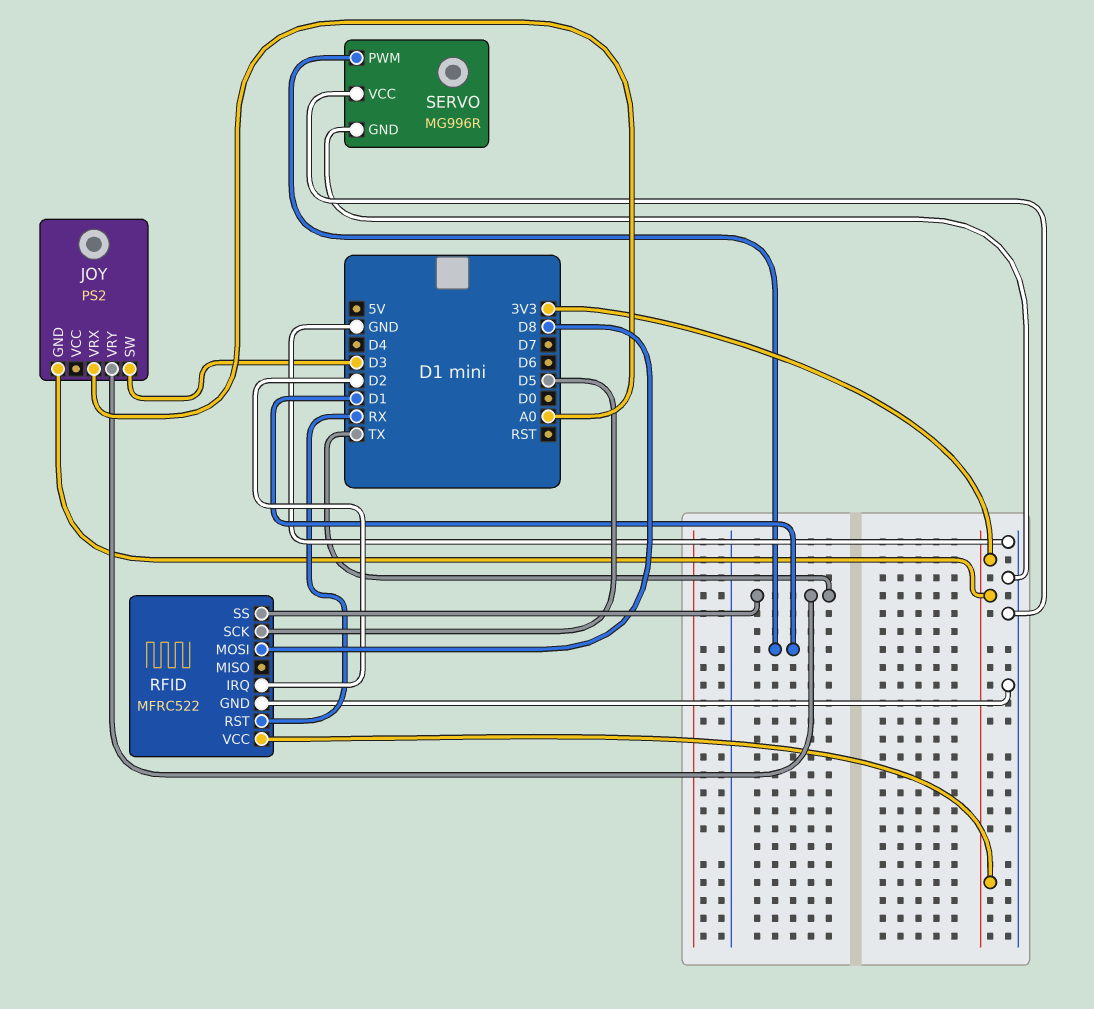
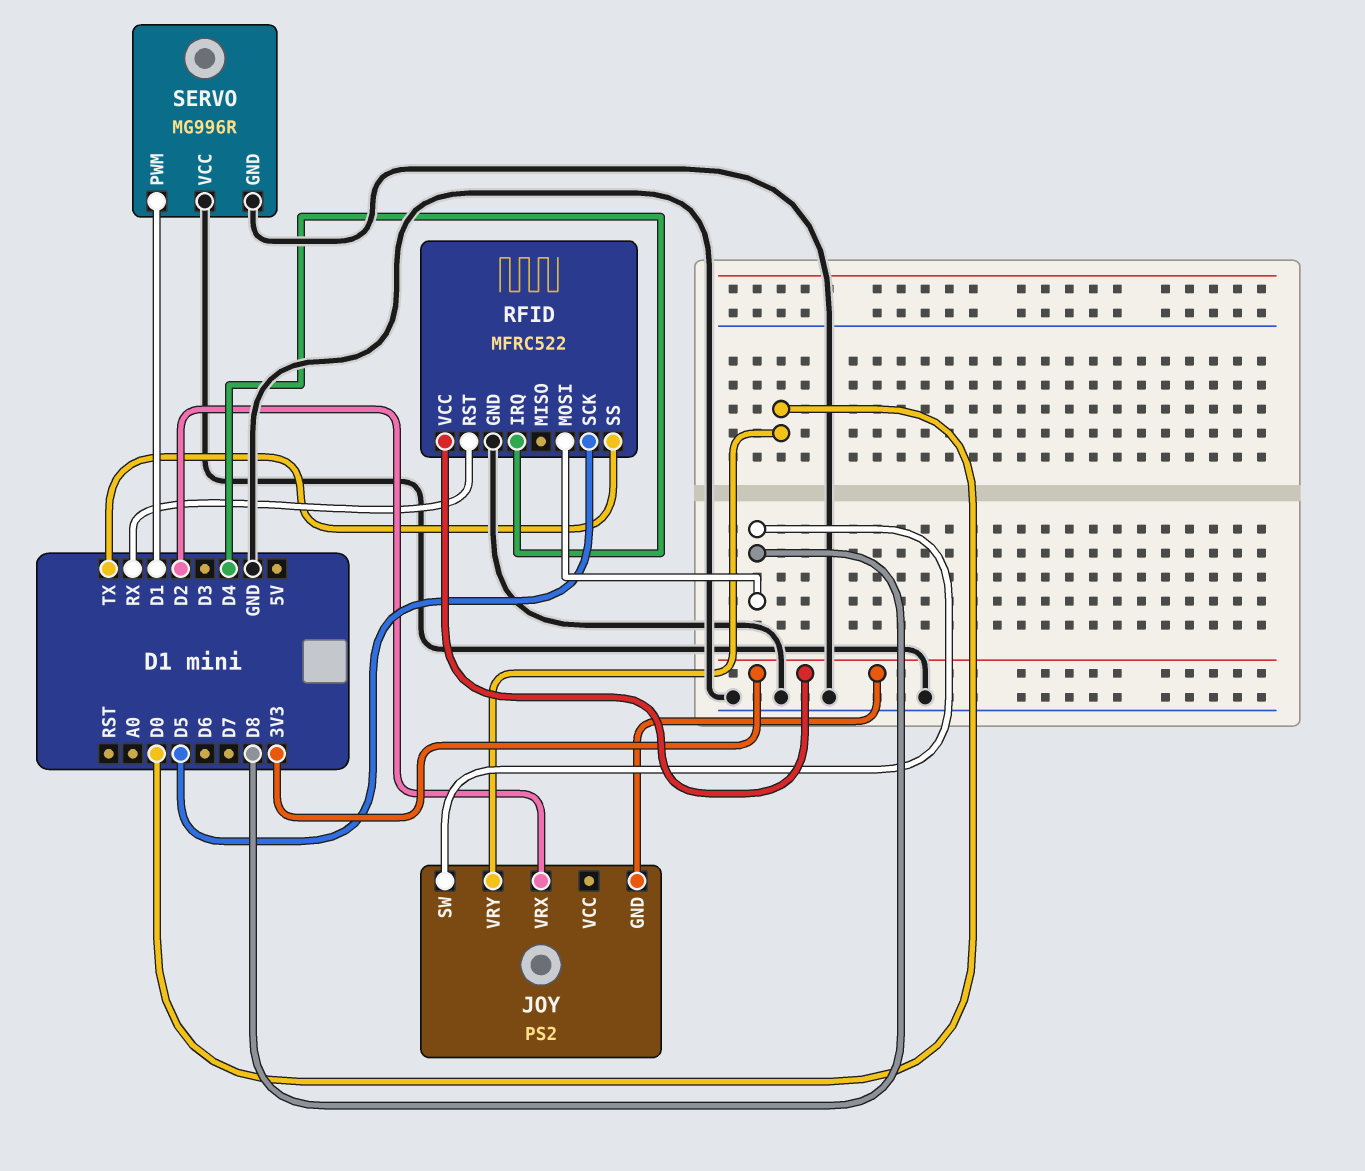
JOY pin SW: D3 -> D8
JOY pin VRX: A0 -> D2
JOY pin VRY: TX -> D0
RFID pin IRQ: D2 -> D4

